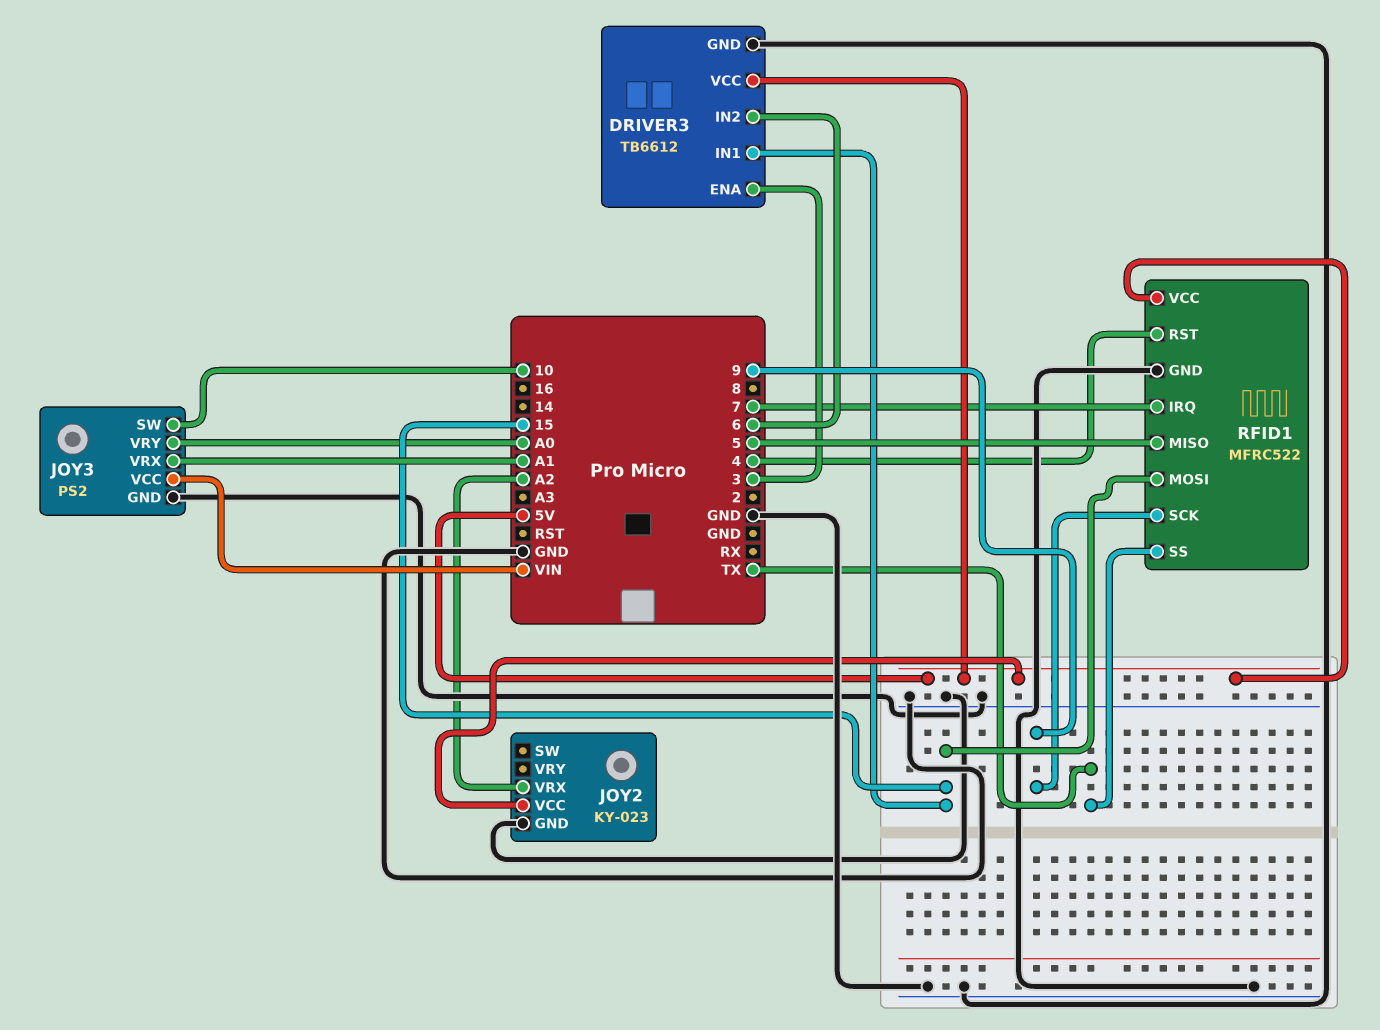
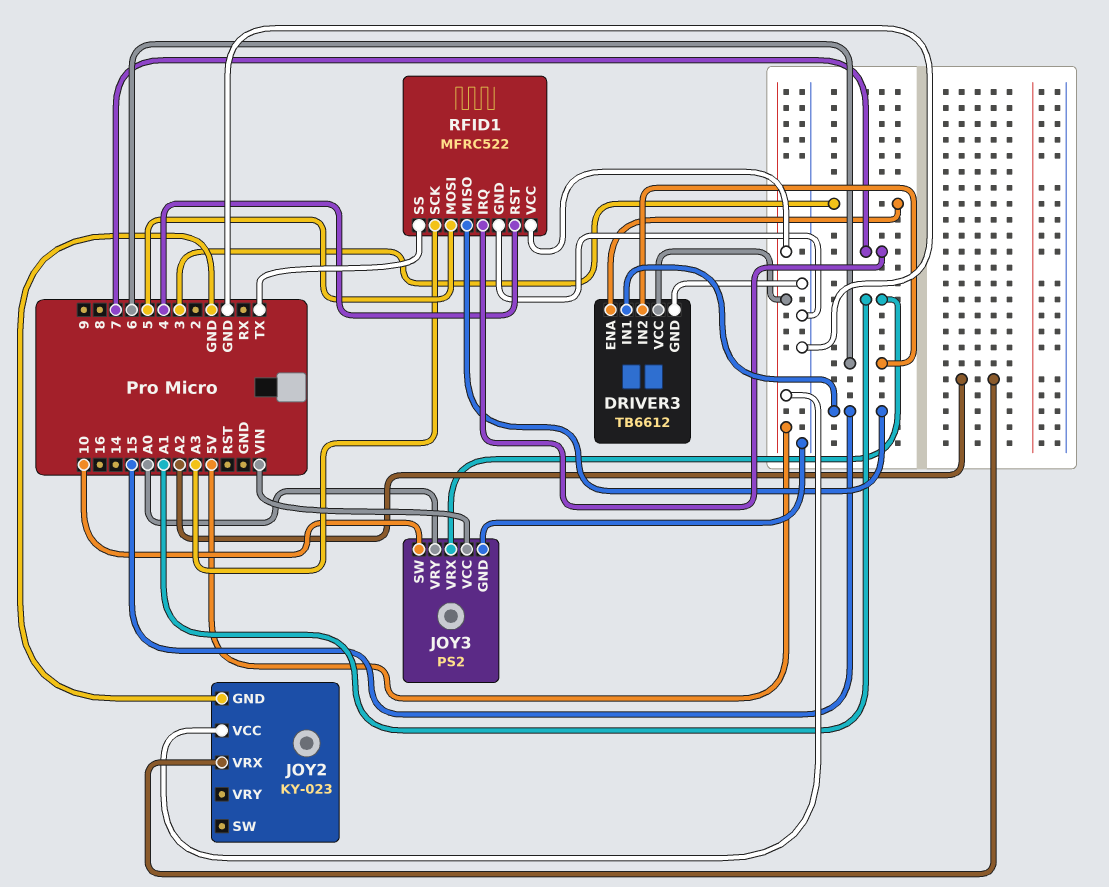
RFID1 pin MISO: 5 -> 15
RFID1 pin MOSI: 15 -> 5
RFID1 pin SCK: 9 -> A3

